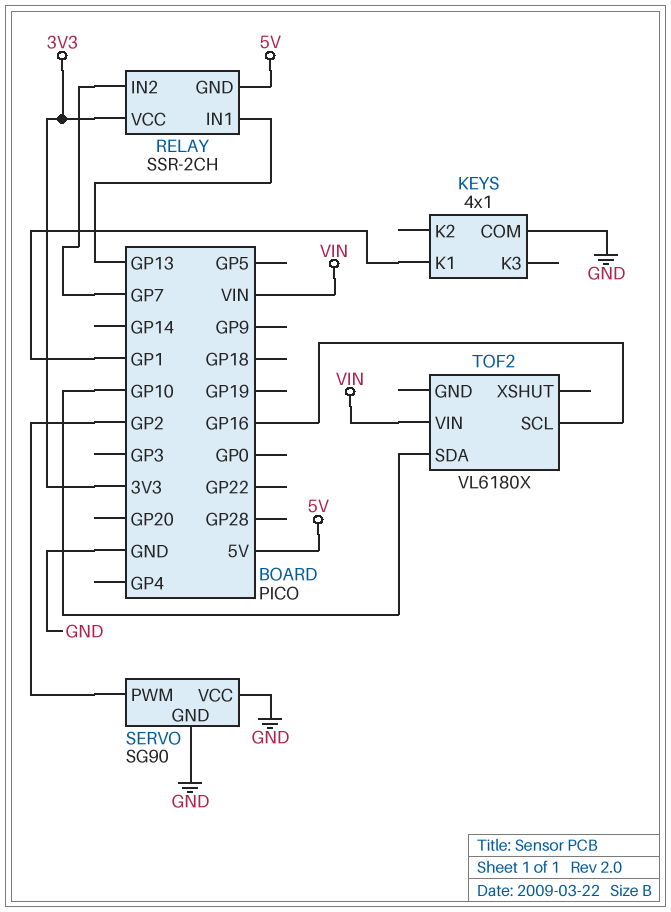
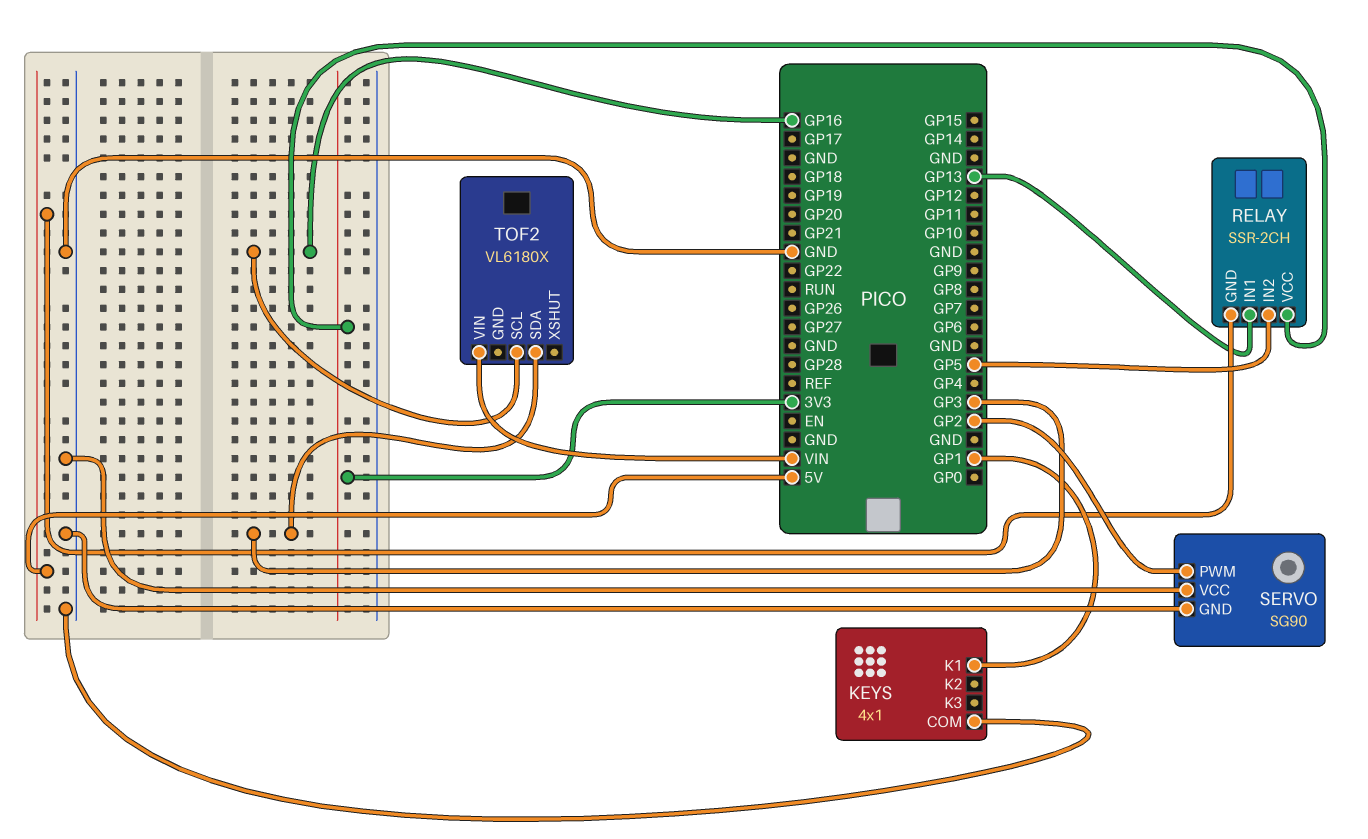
RELAY pin IN2: GP7 -> GP5
TOF2 pin SDA: GP10 -> GP3

